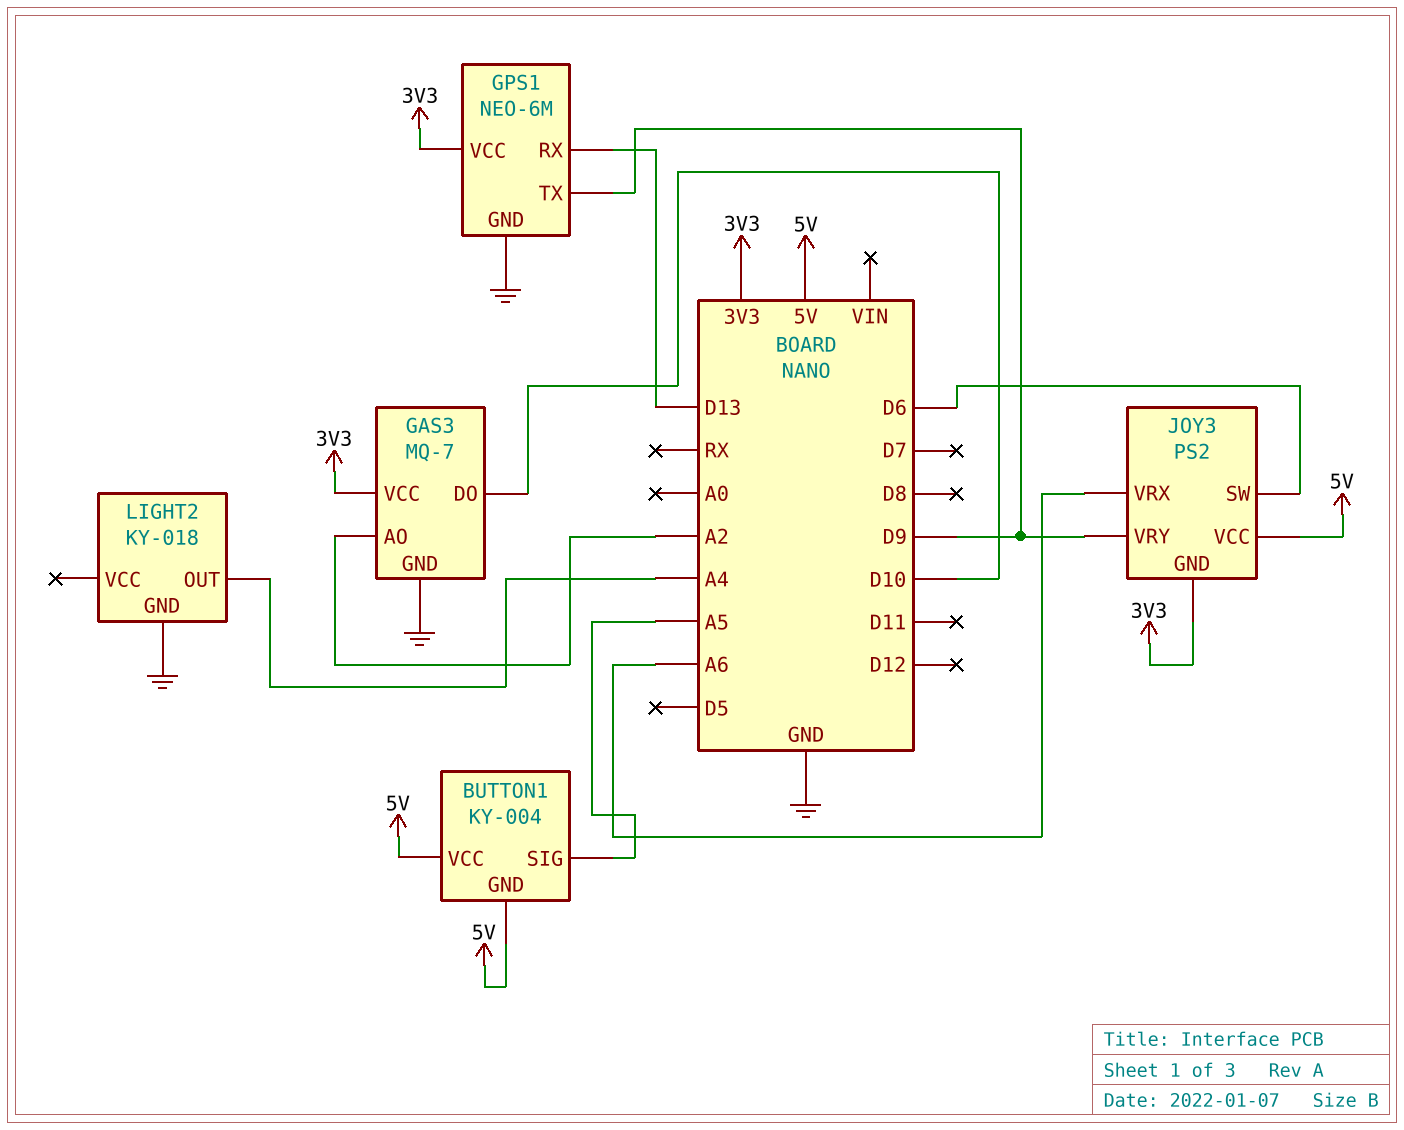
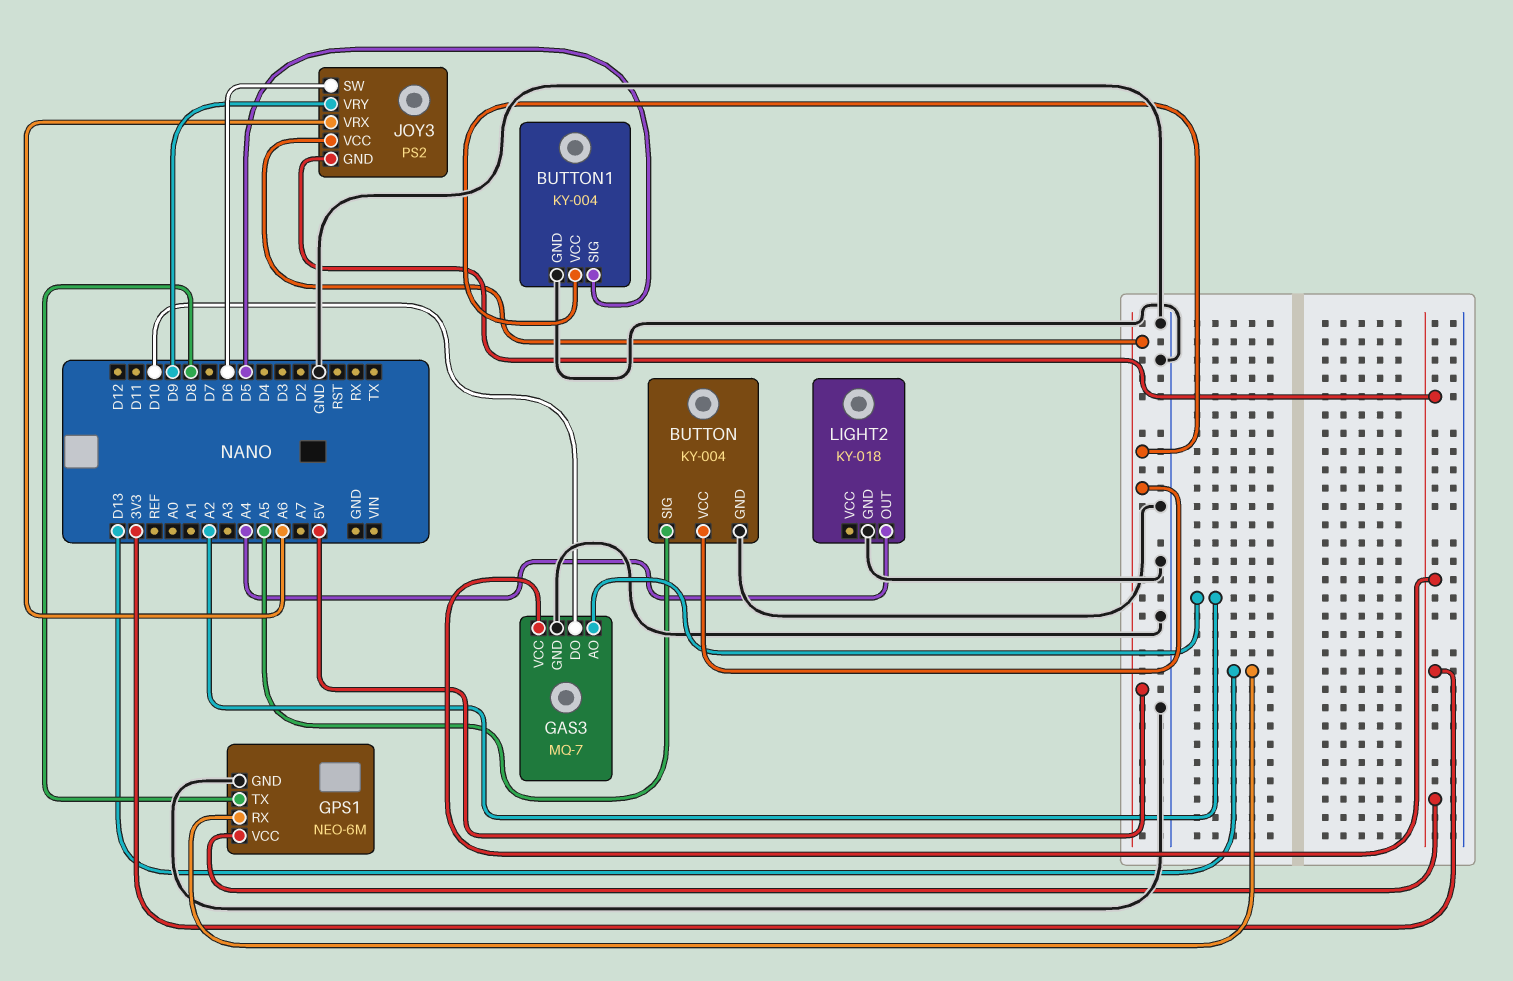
BUTTON: none -> KY-004
BUTTON pin GND: none -> GND
BUTTON pin SIG: none -> A5
BUTTON pin VCC: none -> 5V
BUTTON1 pin GND: 5V -> GND
BUTTON1 pin SIG: A5 -> D5
GPS1 pin TX: D9 -> D8

